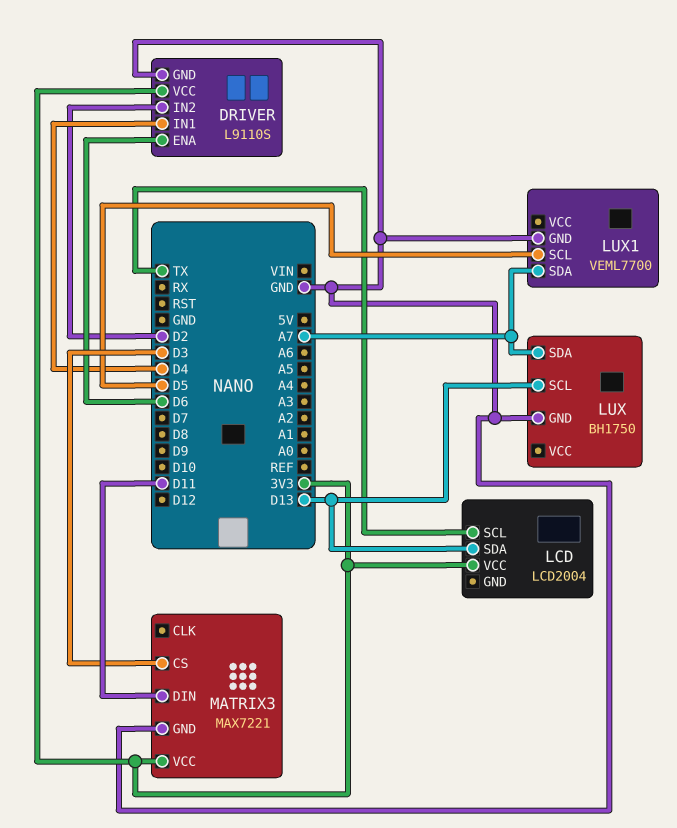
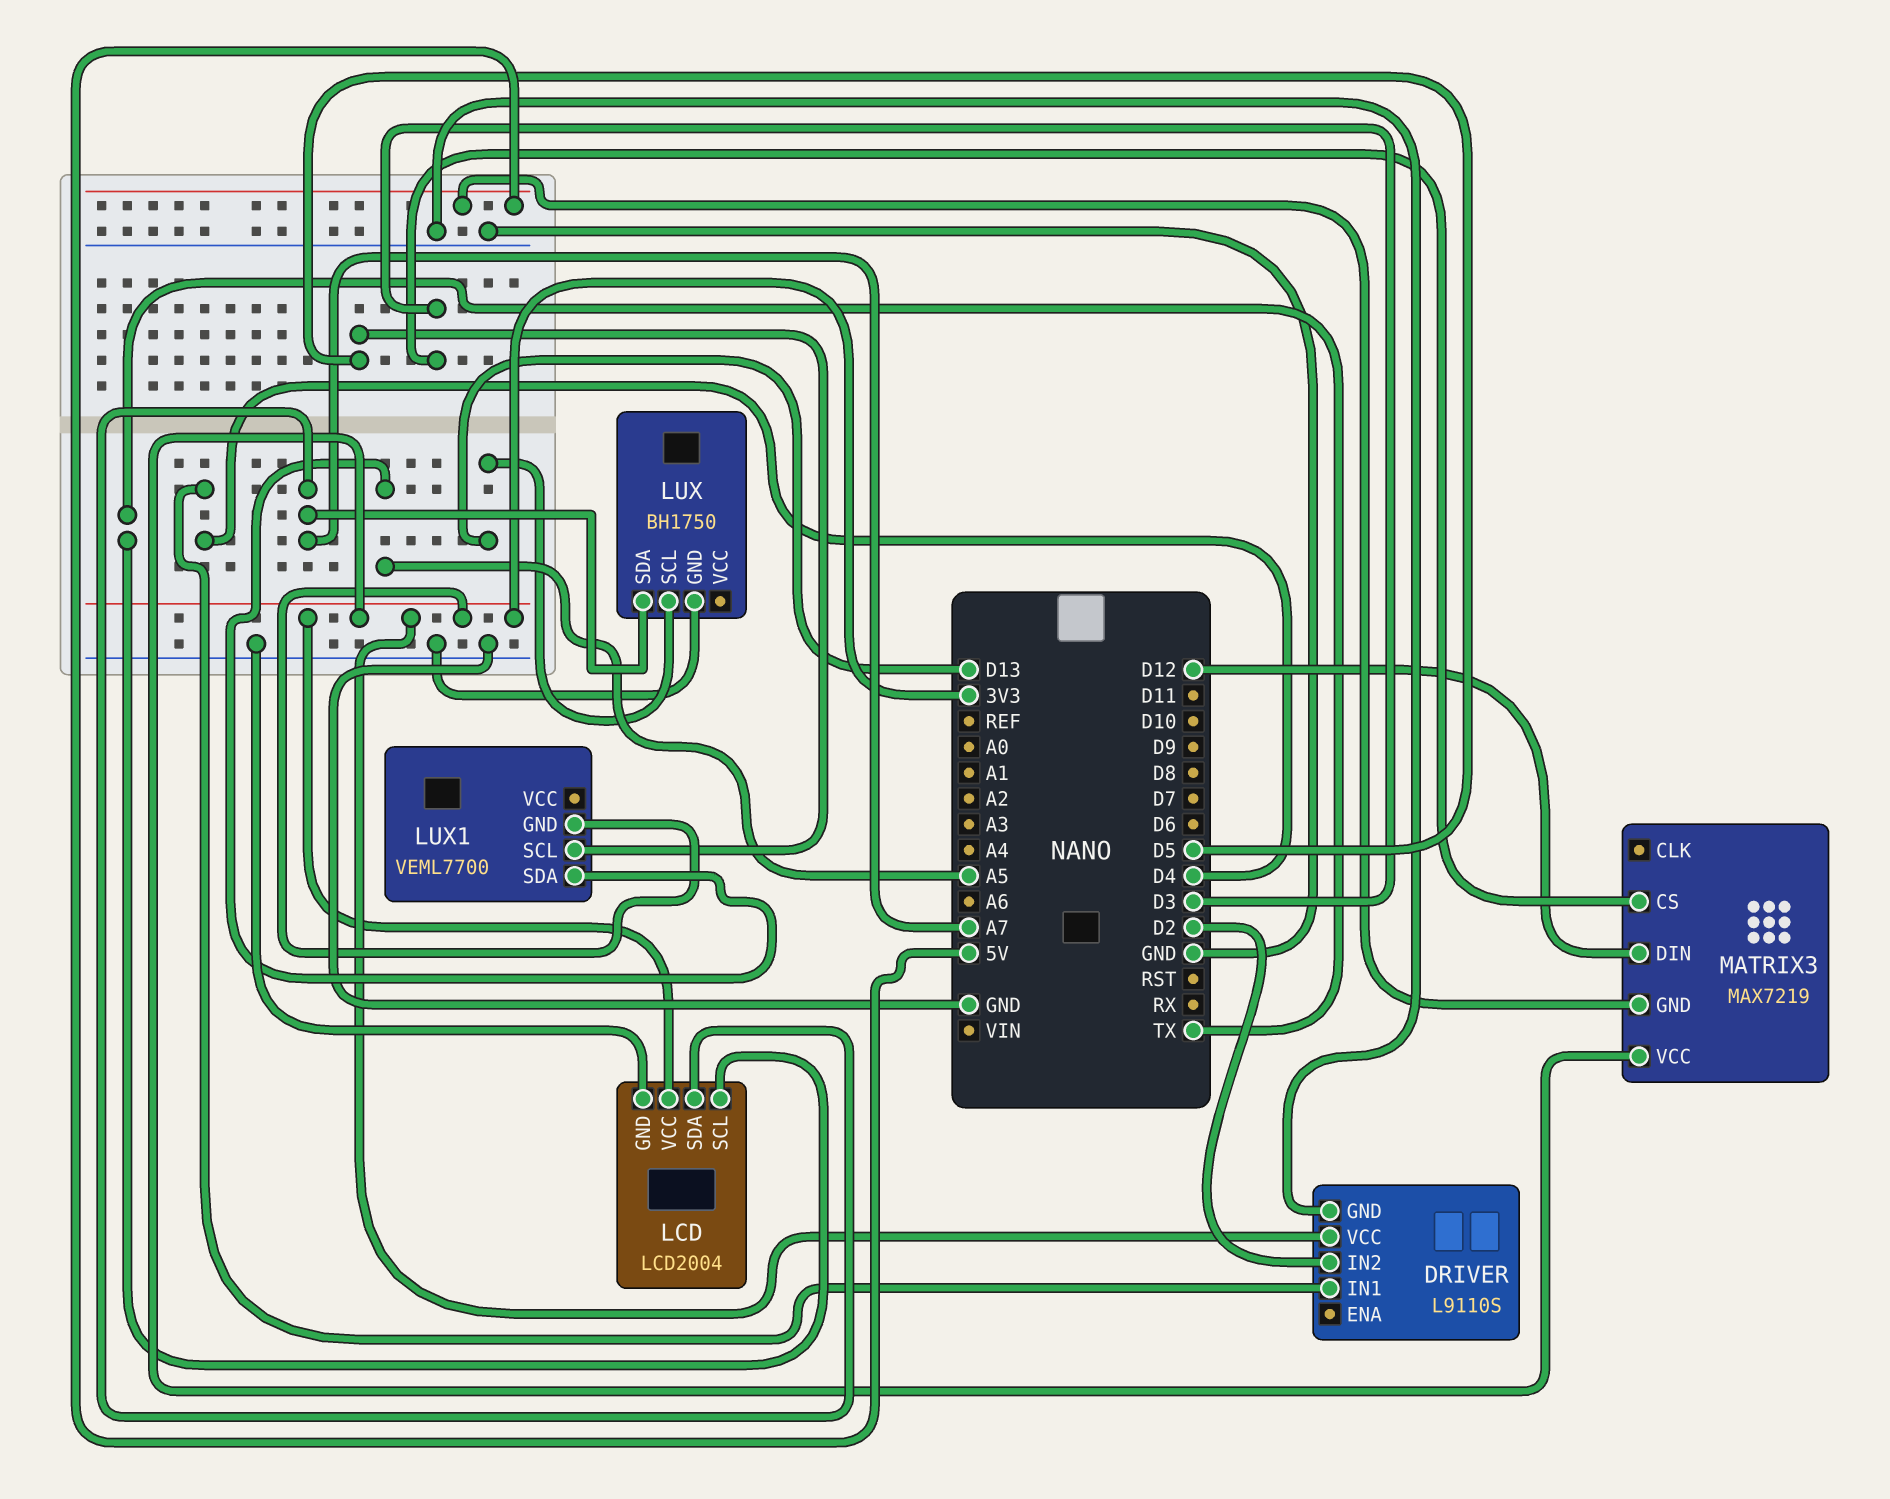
DRIVER pin ENA: D6 -> none
LCD pin GND: none -> GND
LCD pin SDA: D13 -> A7
LUX1 pin GND: GND -> 3V3
LUX1 pin SDA: A7 -> A5
MATRIX3: MAX7221 -> MAX7219
MATRIX3 pin DIN: D11 -> D12
MATRIX3 pin GND: GND -> 5V

